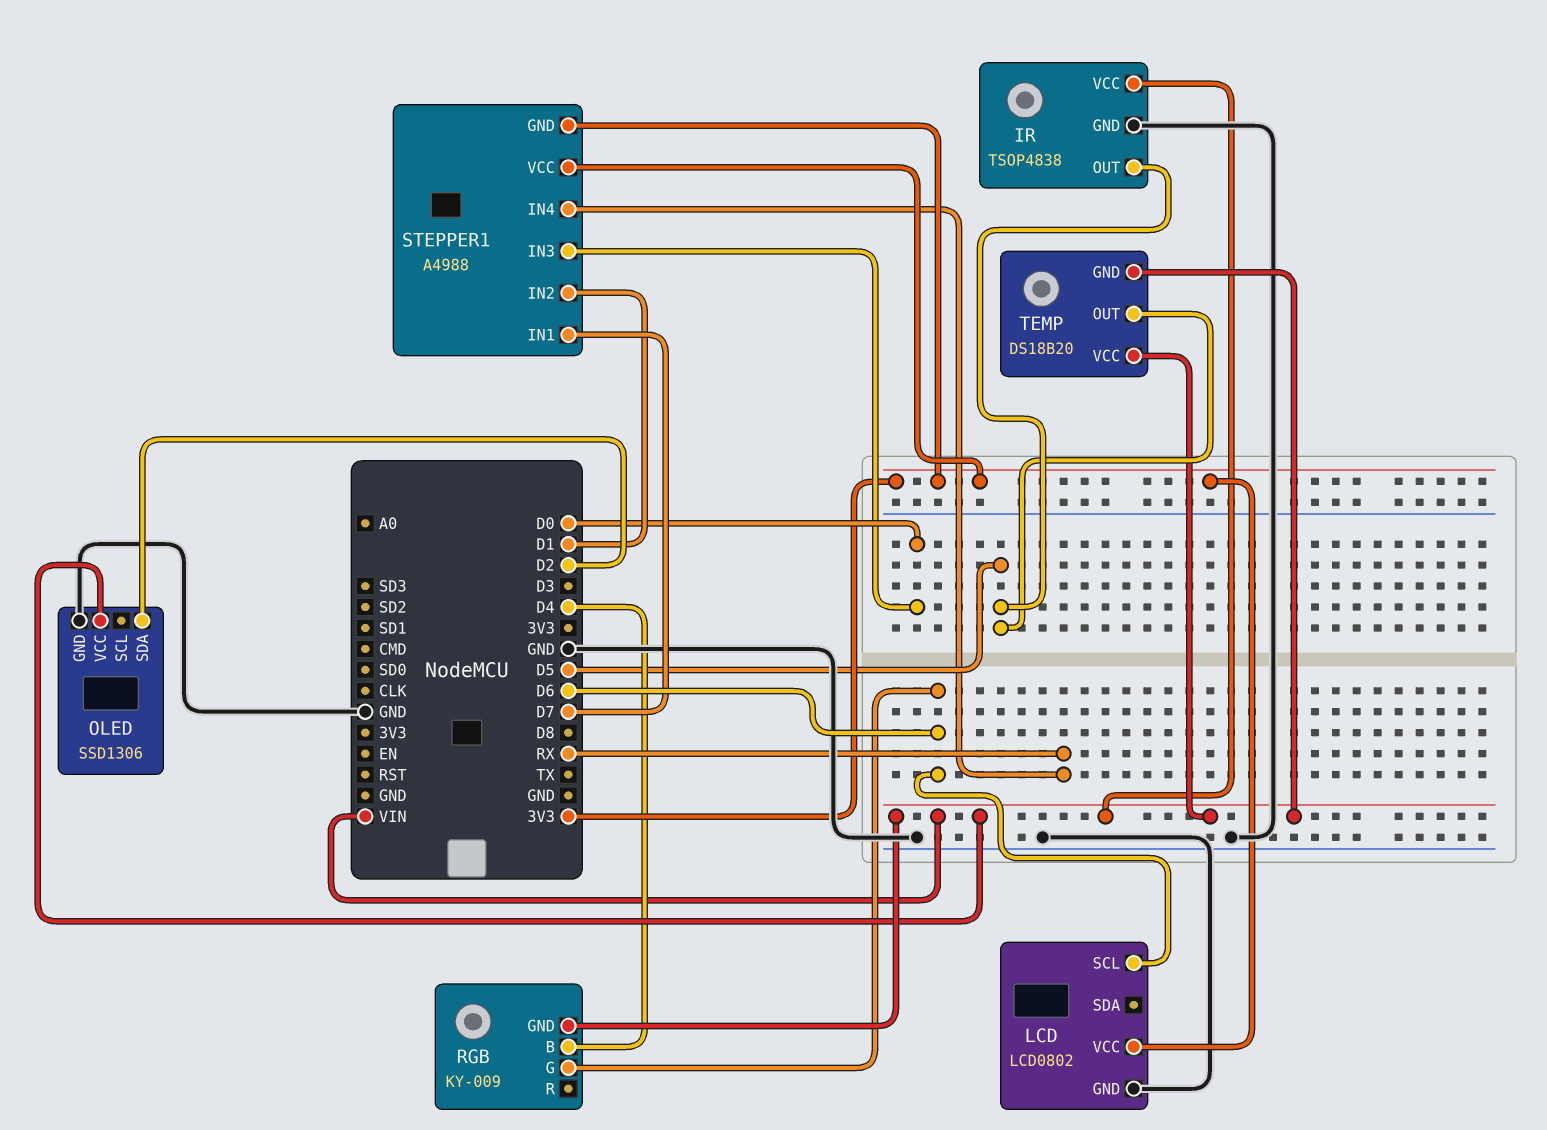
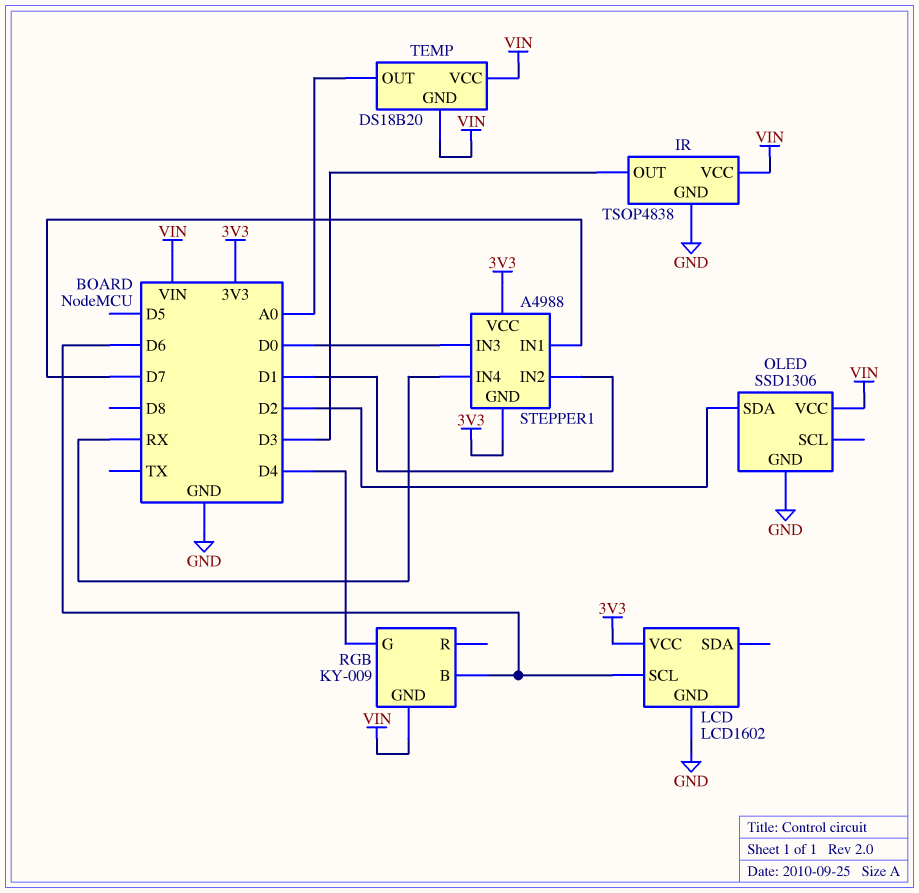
IR pin OUT: D5 -> D3
LCD: LCD0802 -> LCD1602
RGB pin B: D4 -> D6
RGB pin G: D6 -> D4
TEMP pin OUT: D5 -> A0

